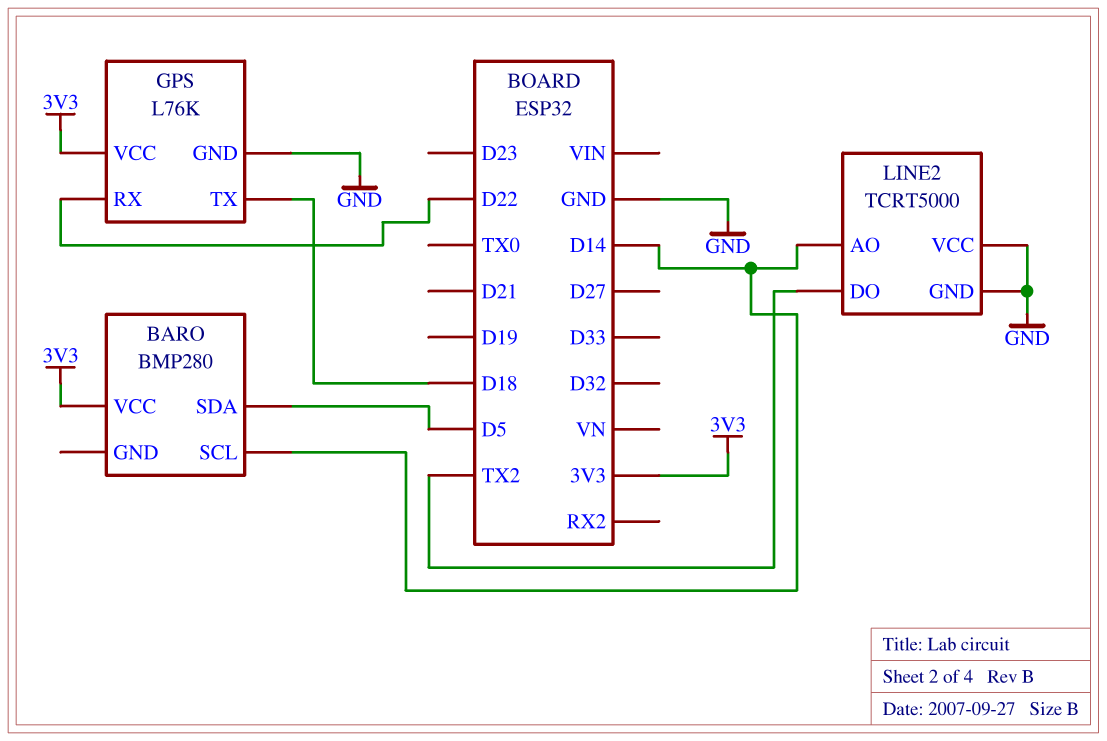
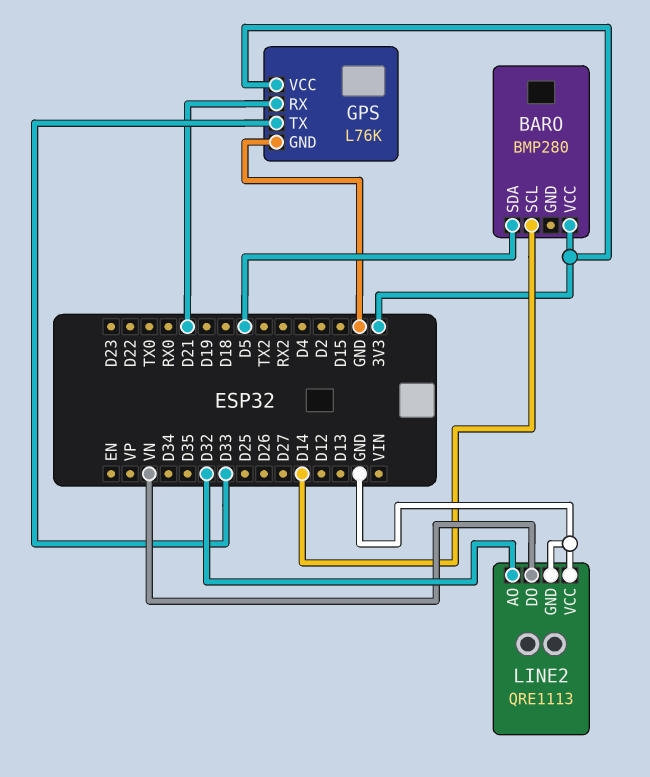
GPS pin RX: D22 -> D21
GPS pin TX: D18 -> D33
LINE2: TCRT5000 -> QRE1113
LINE2 pin AO: D14 -> D32
LINE2 pin DO: TX2 -> VN

